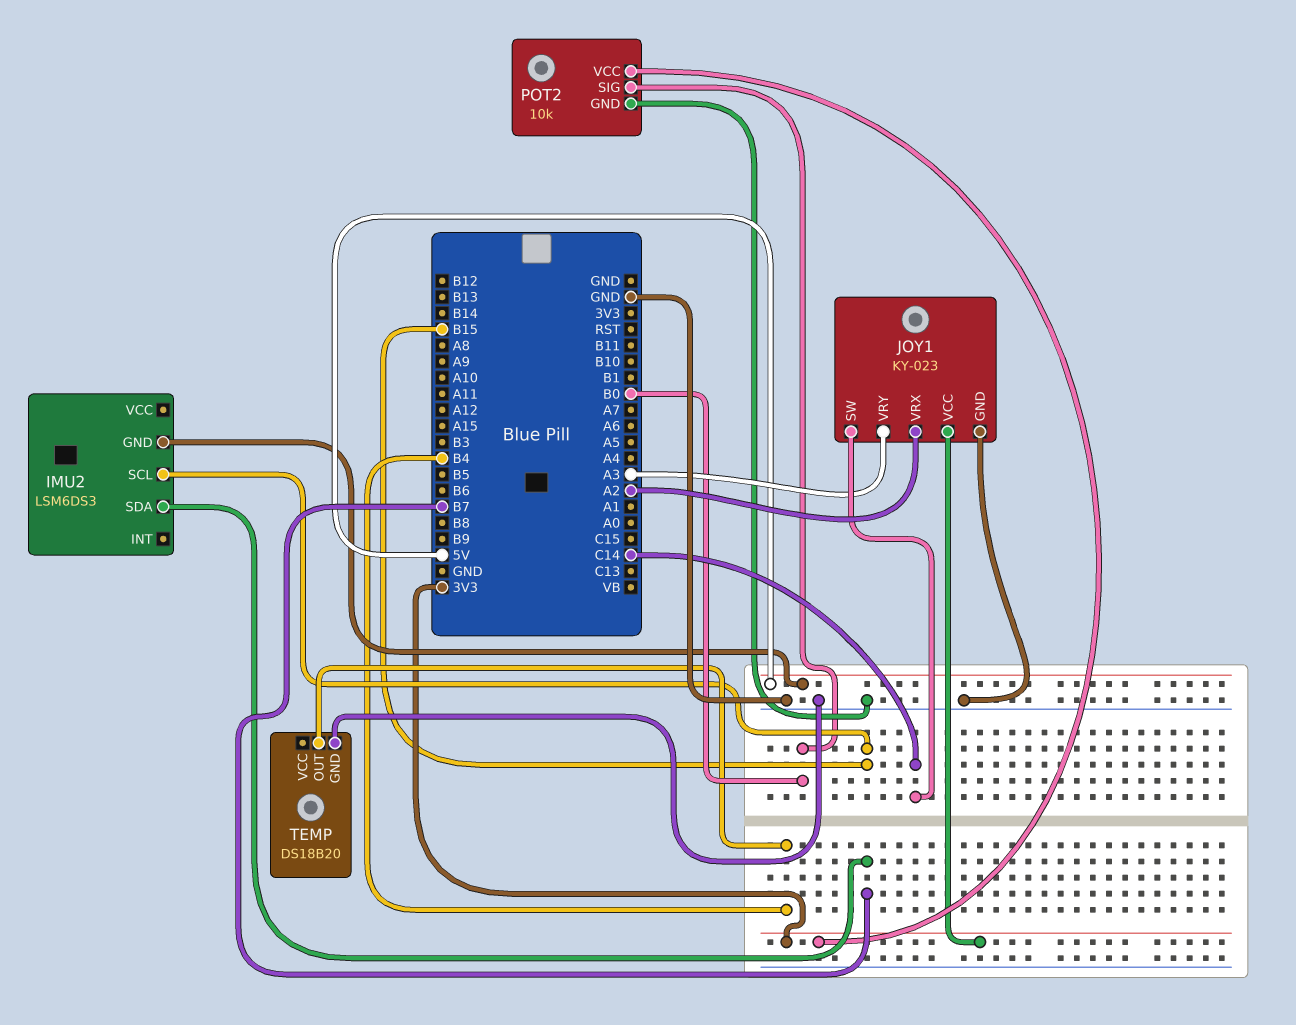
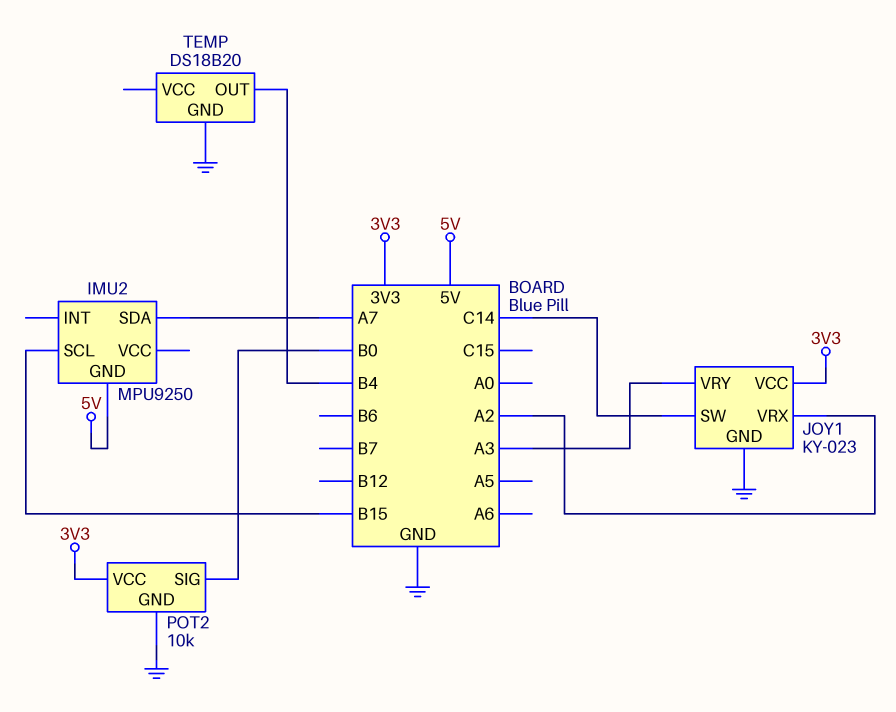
IMU2: LSM6DS3 -> MPU9250
IMU2 pin SDA: B7 -> A7

